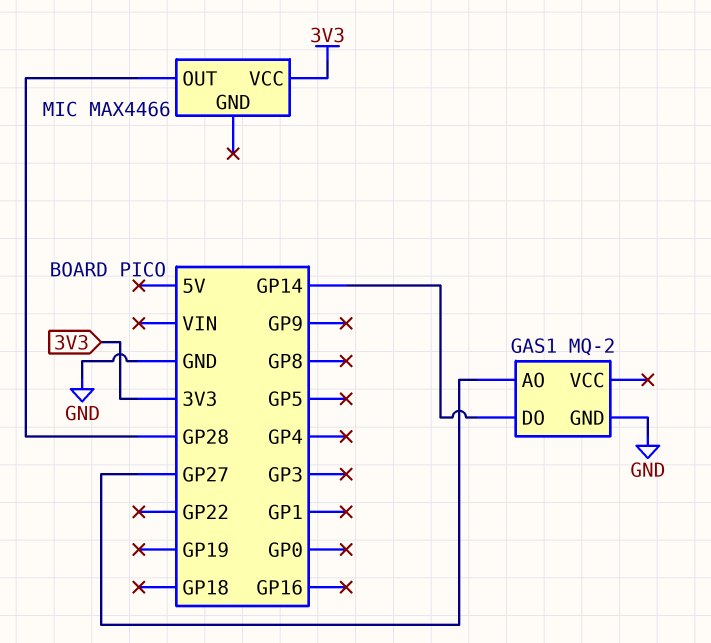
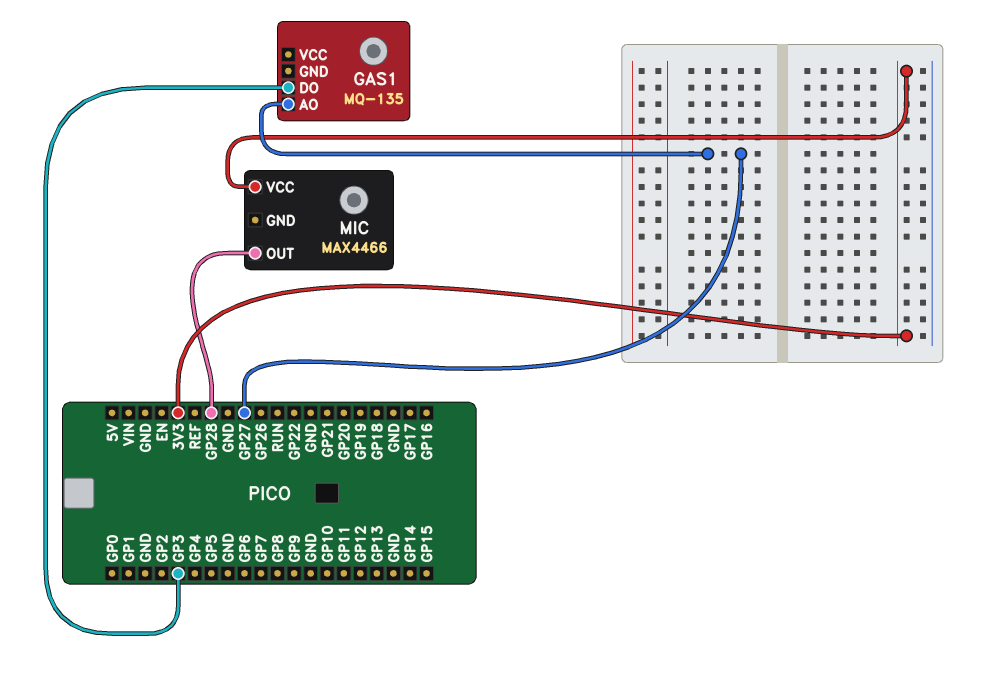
GAS1: MQ-2 -> MQ-135
GAS1 pin DO: GP14 -> GP3
GAS1 pin GND: GND -> none

